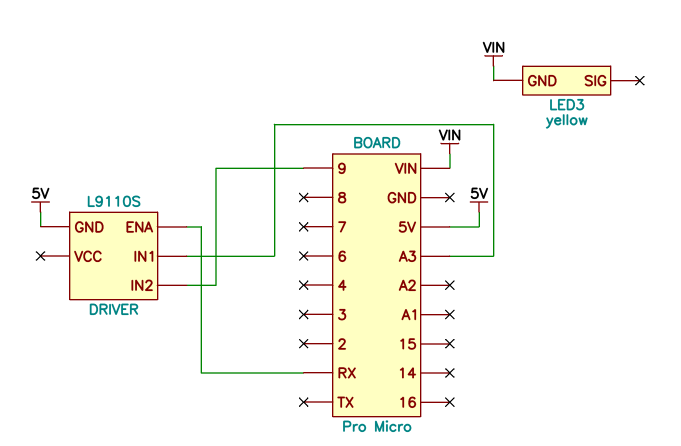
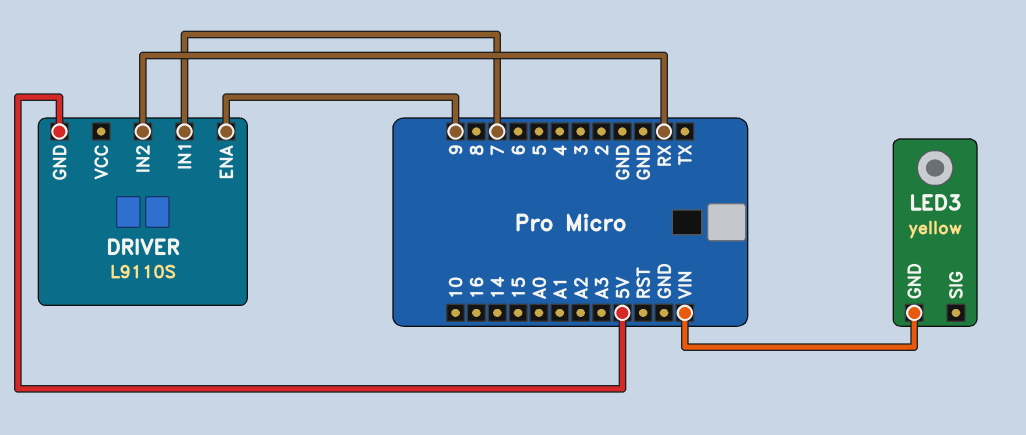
DRIVER pin ENA: RX -> 9
DRIVER pin IN1: A3 -> 7
DRIVER pin IN2: 9 -> RX

